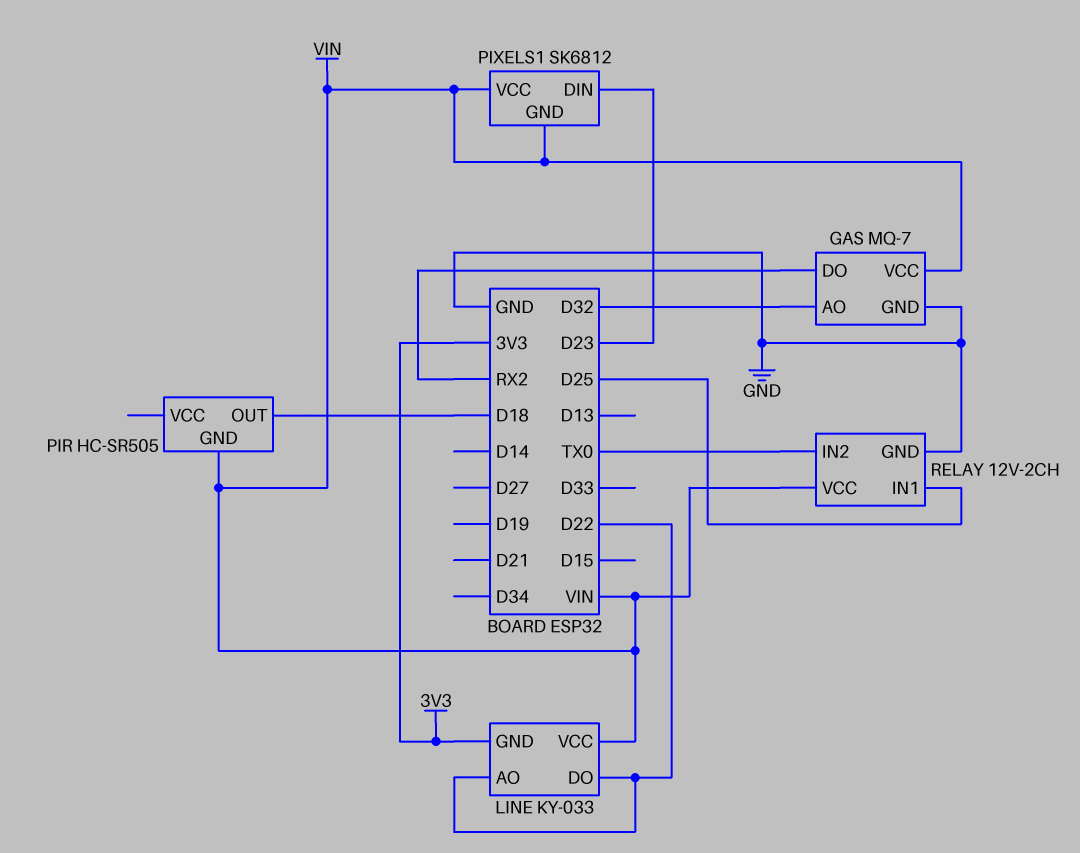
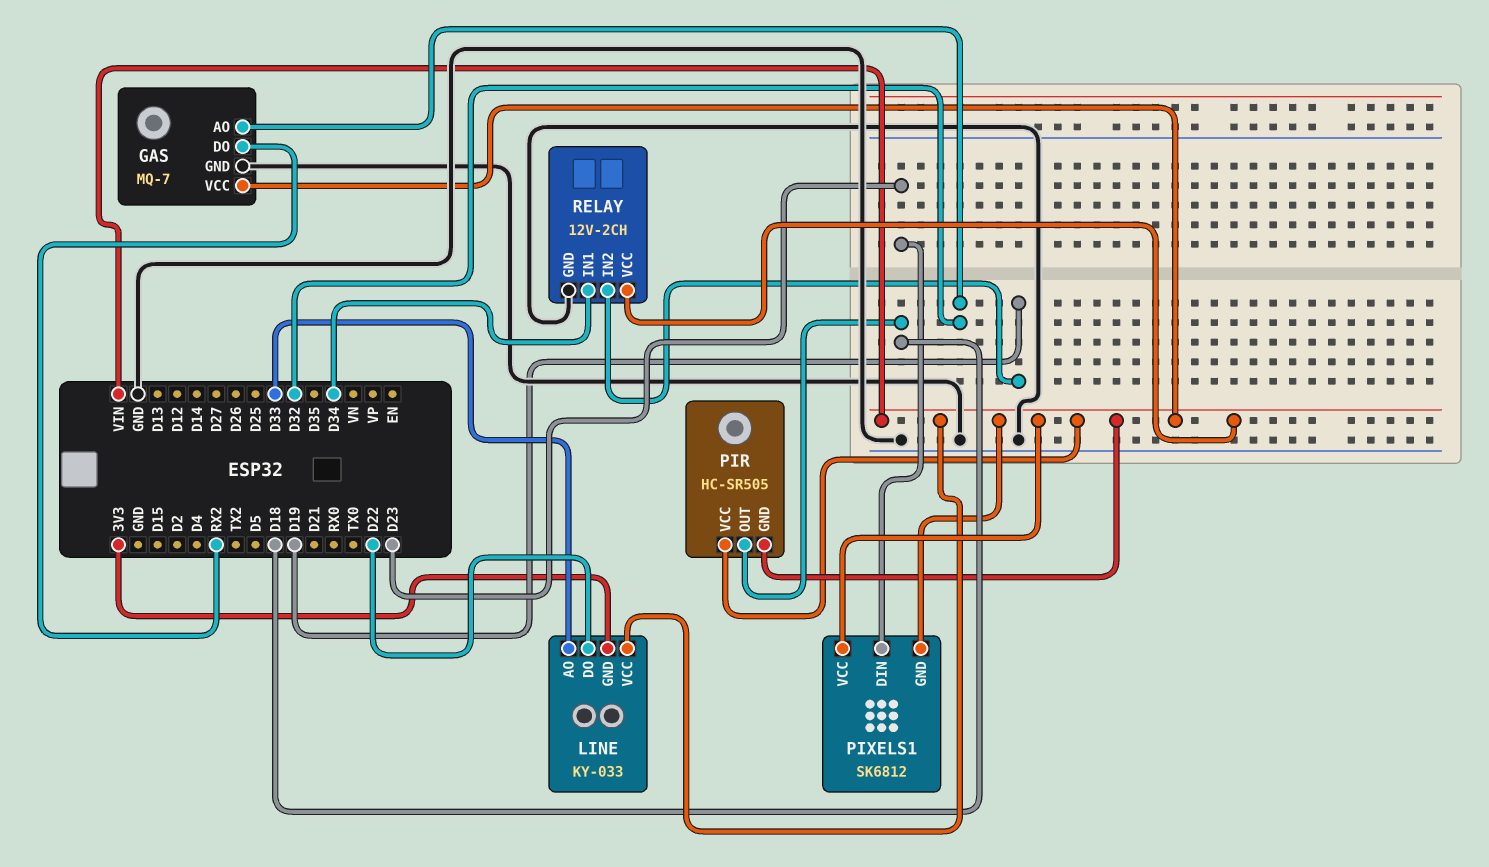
LINE pin AO: D22 -> D33
PIR pin VCC: none -> VIN
RELAY pin IN1: D25 -> D34
RELAY pin IN2: TX0 -> D19

